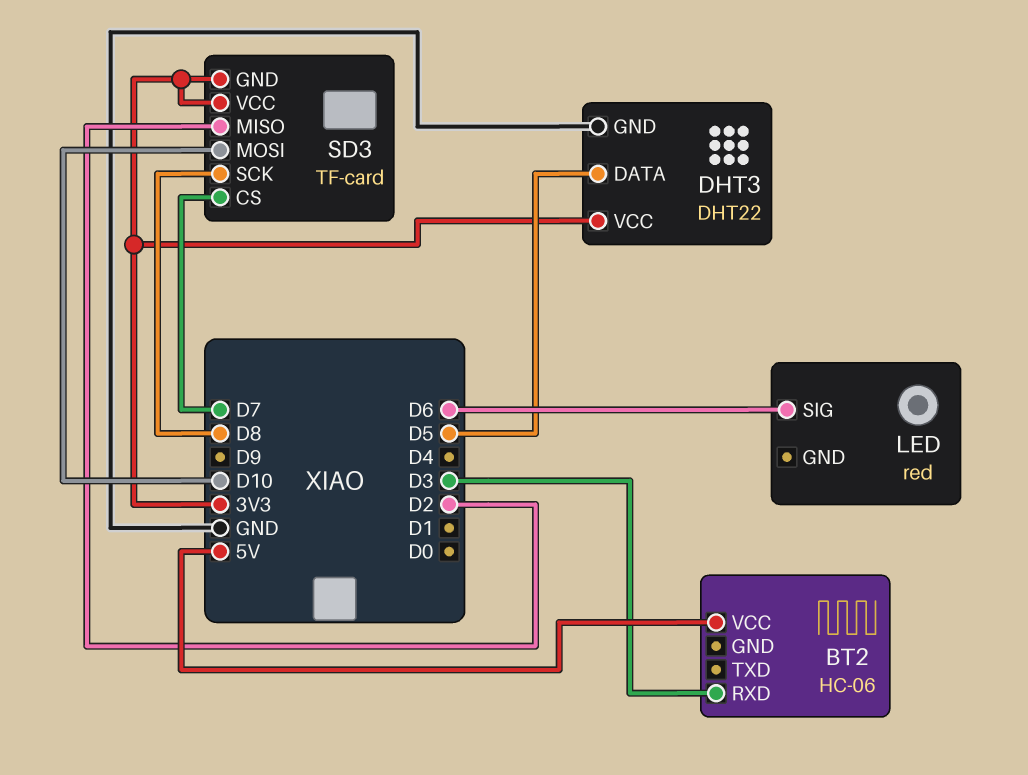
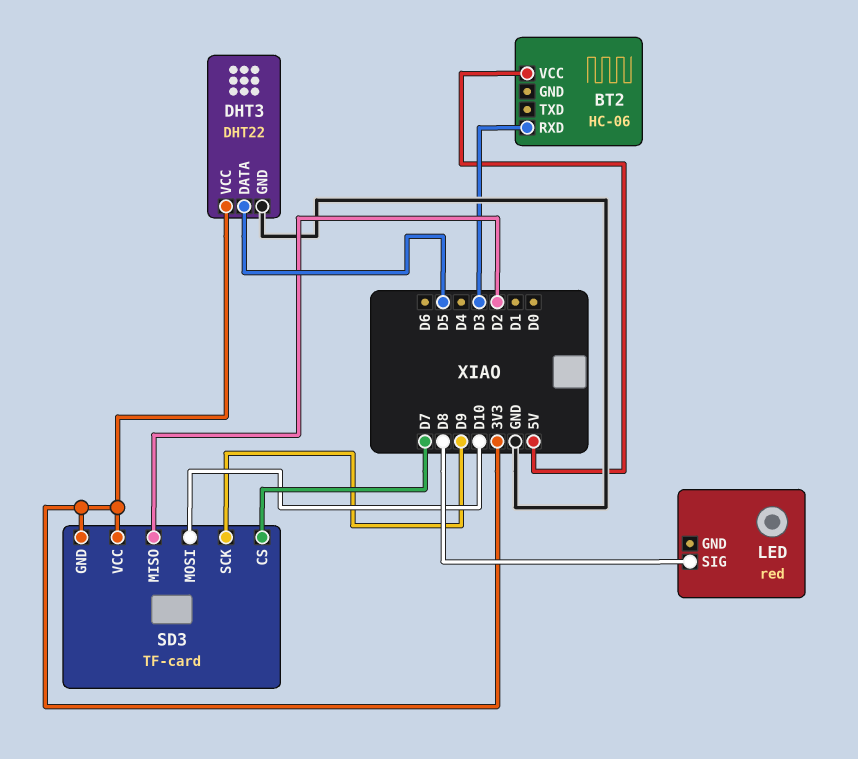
LED pin SIG: D6 -> D8
SD3 pin SCK: D8 -> D9

